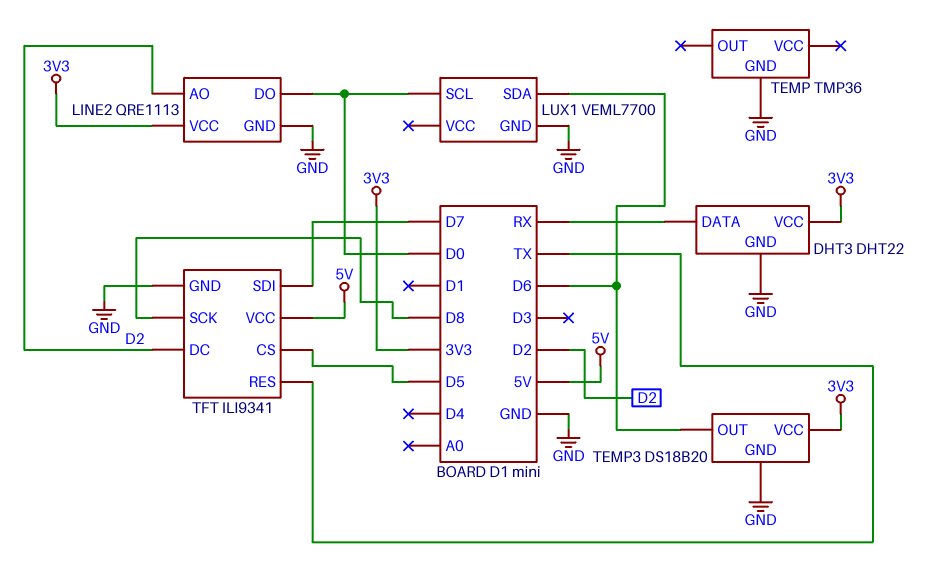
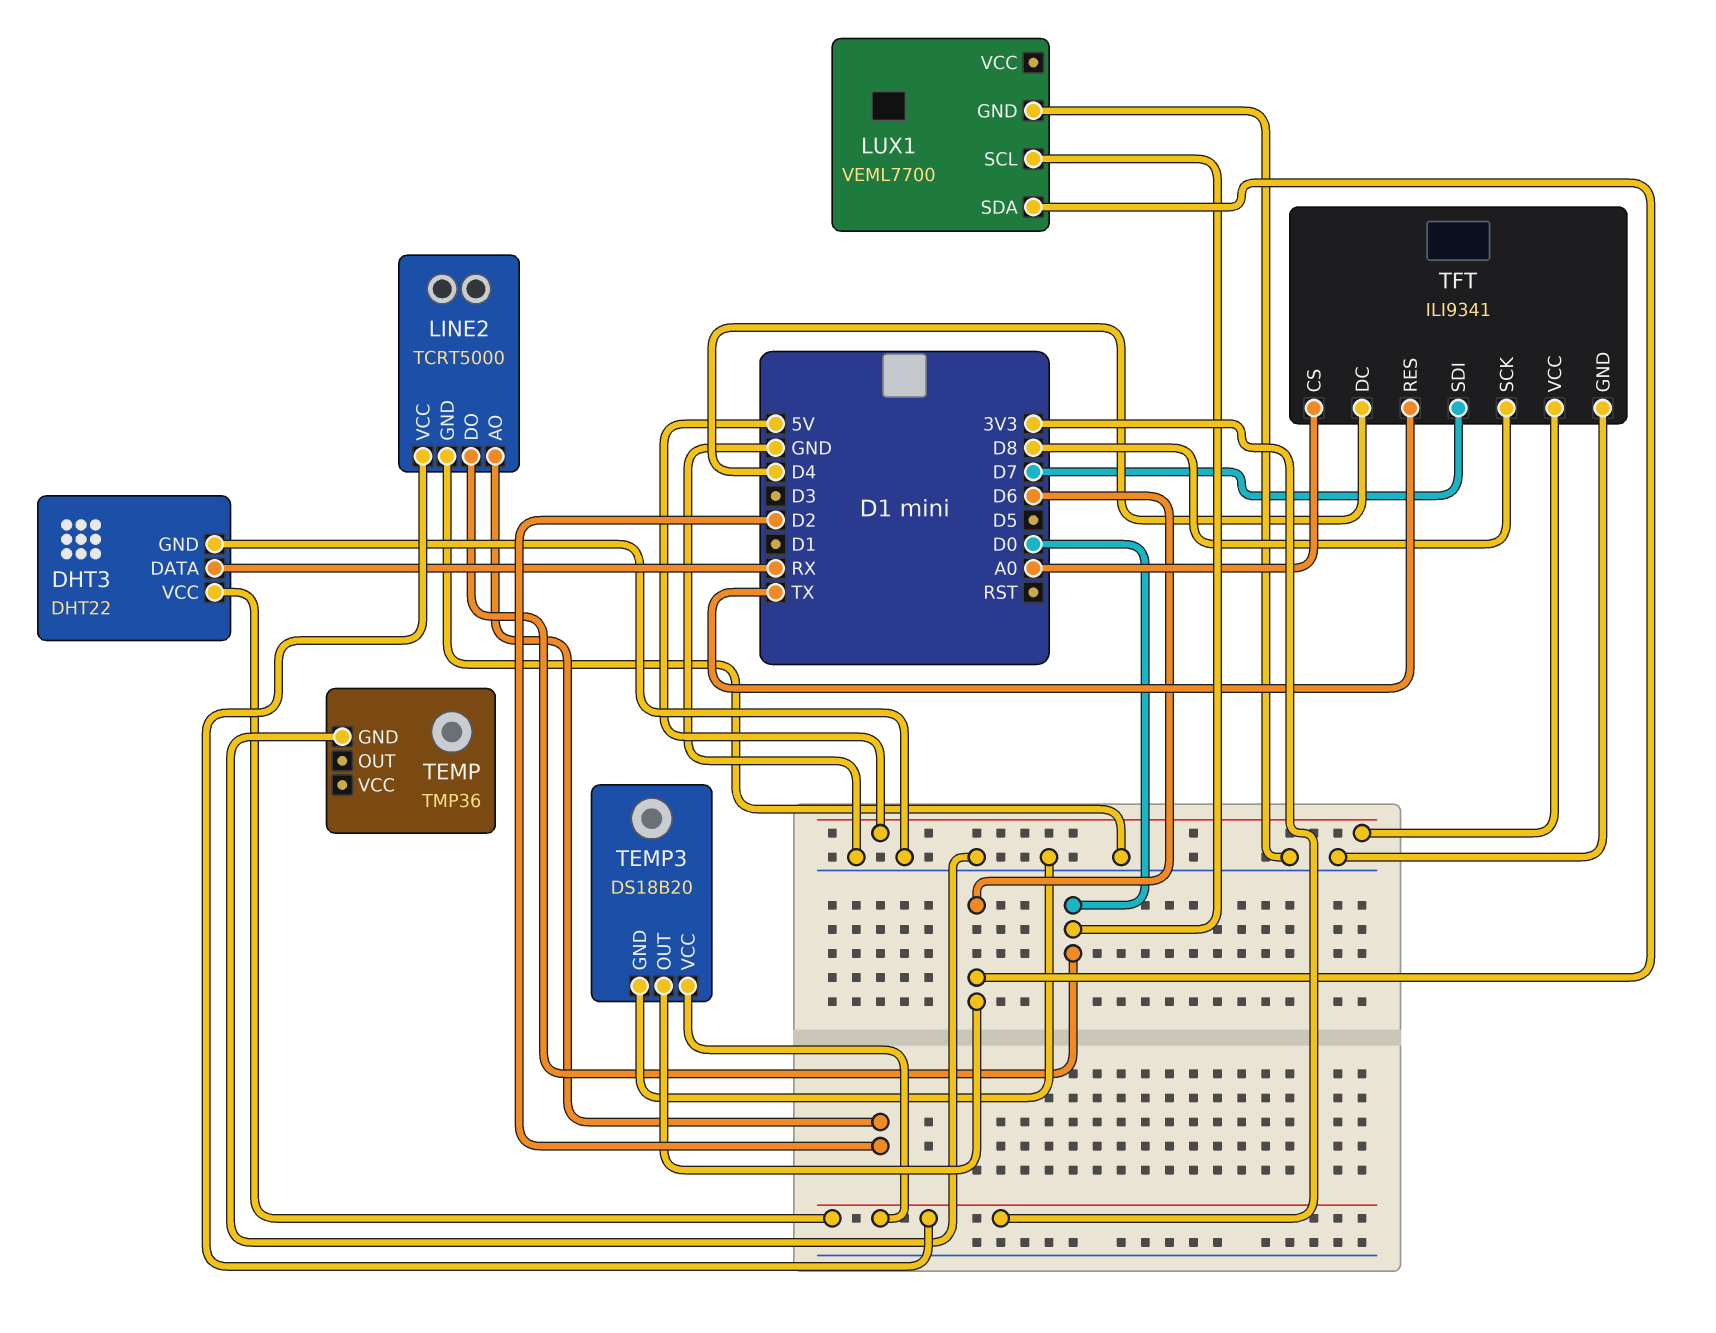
LINE2: QRE1113 -> TCRT5000
TFT pin CS: D5 -> A0
TFT pin DC: D2 -> D4

